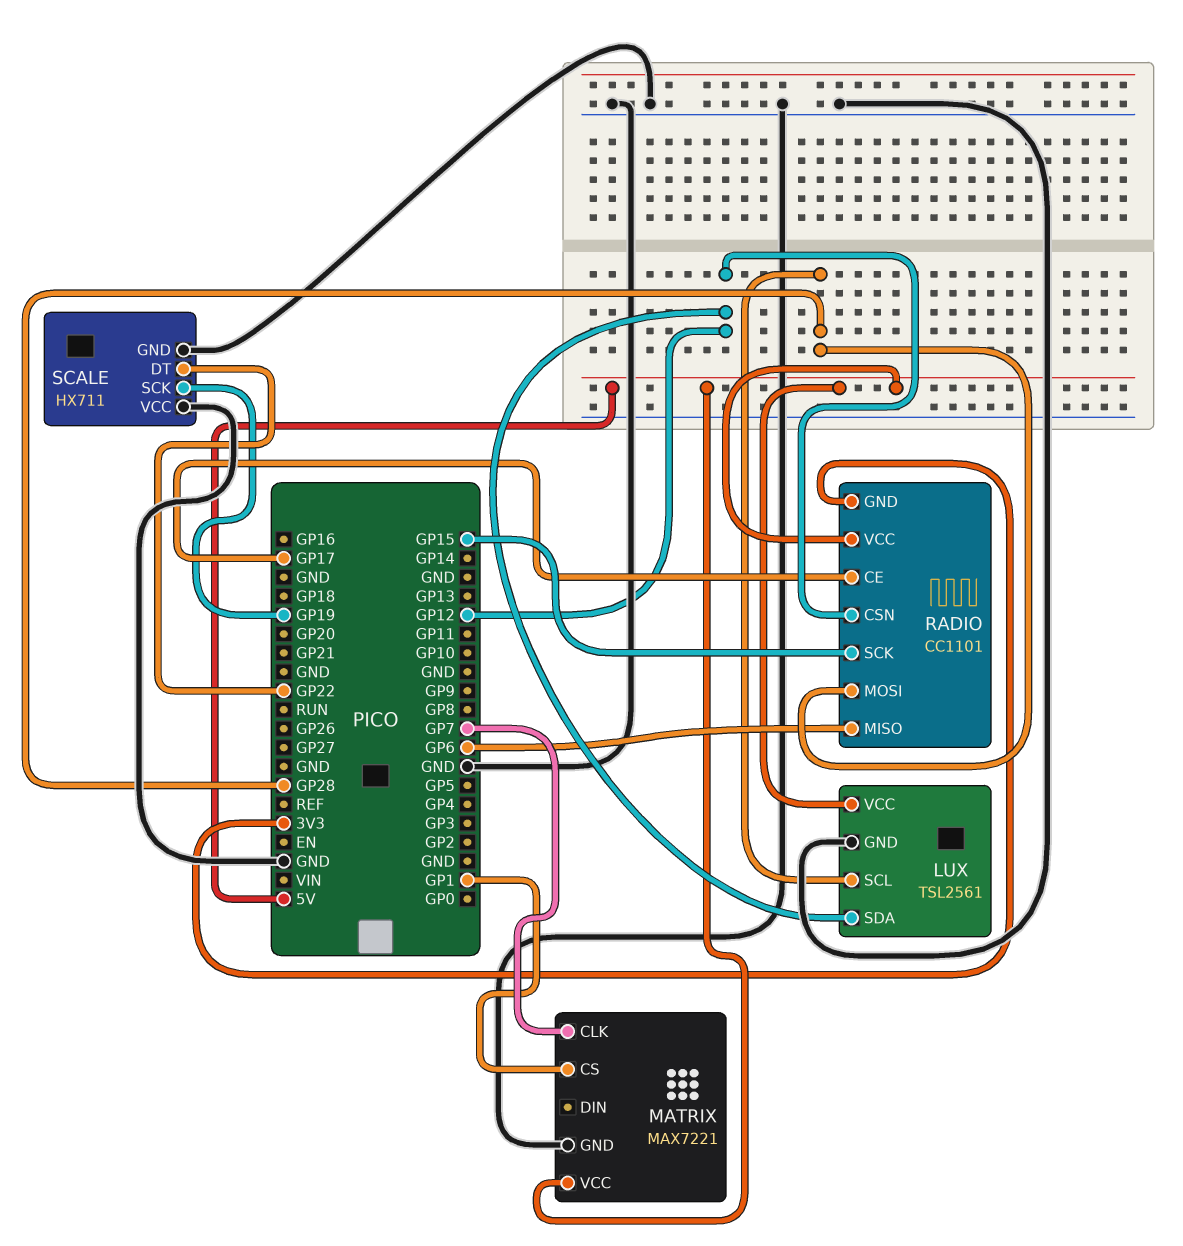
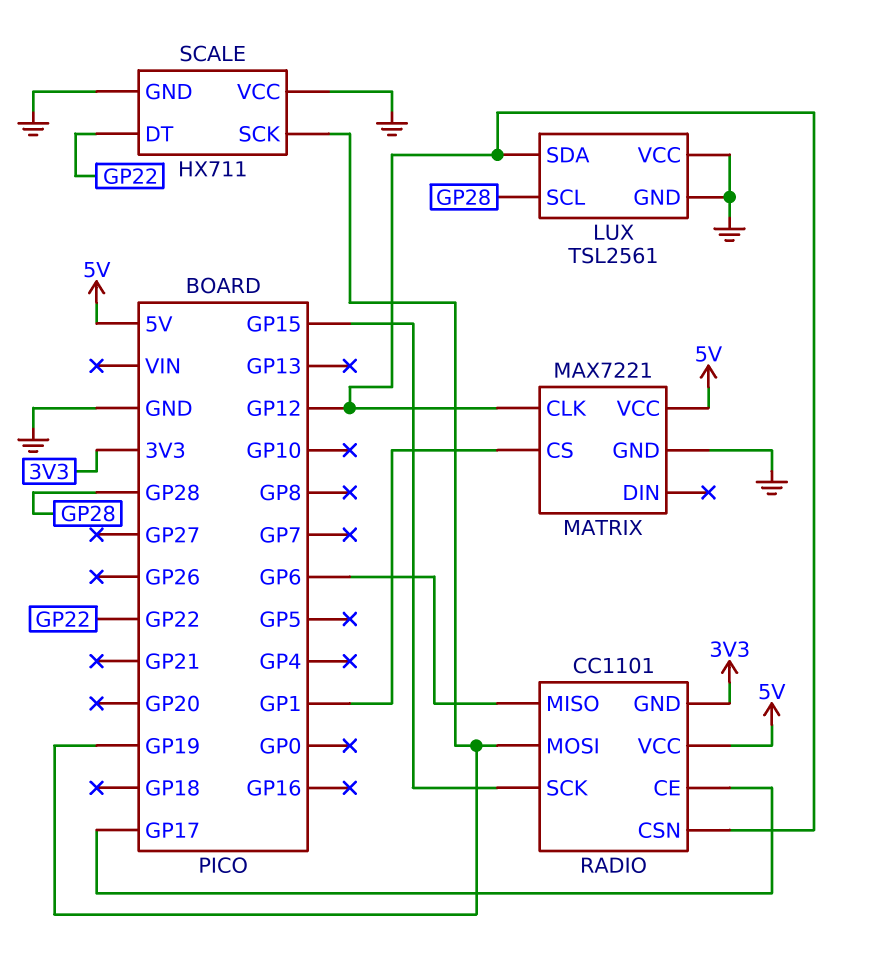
LUX pin VCC: 5V -> GND
MATRIX pin CLK: GP7 -> GP12
RADIO pin MOSI: GP28 -> GP19

